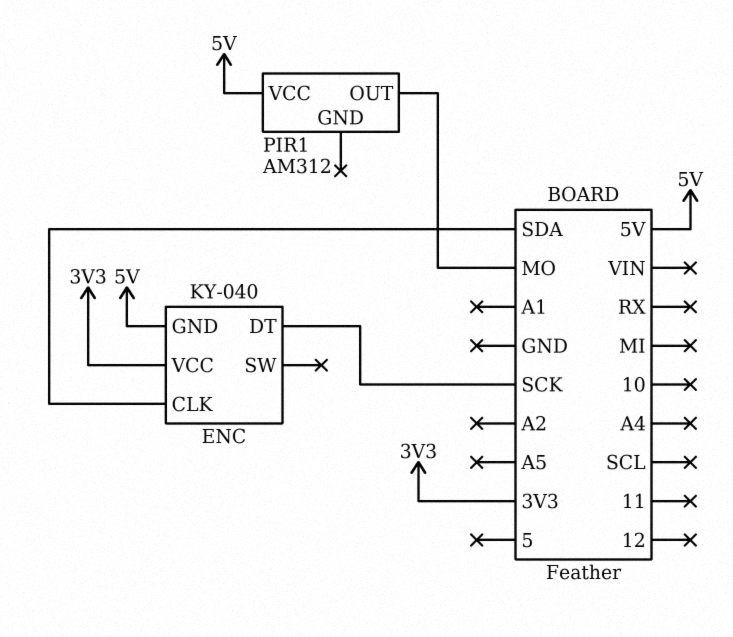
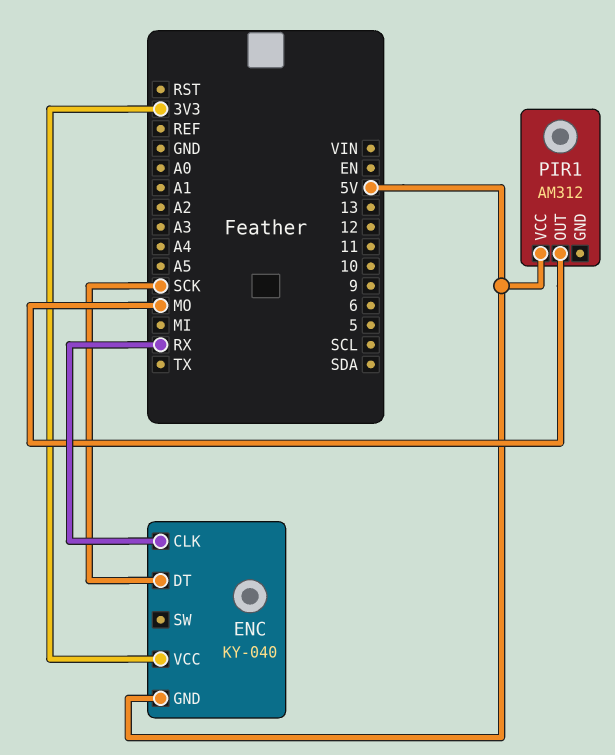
ENC pin CLK: SDA -> RX

